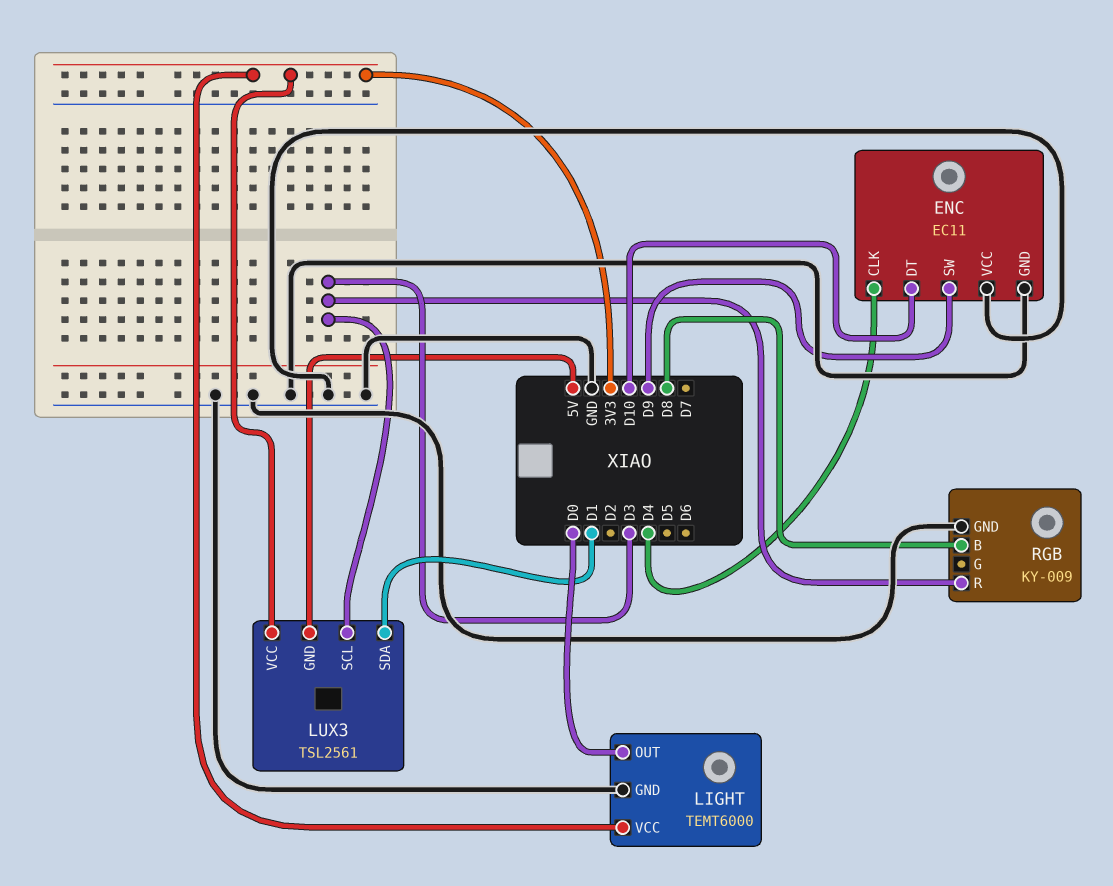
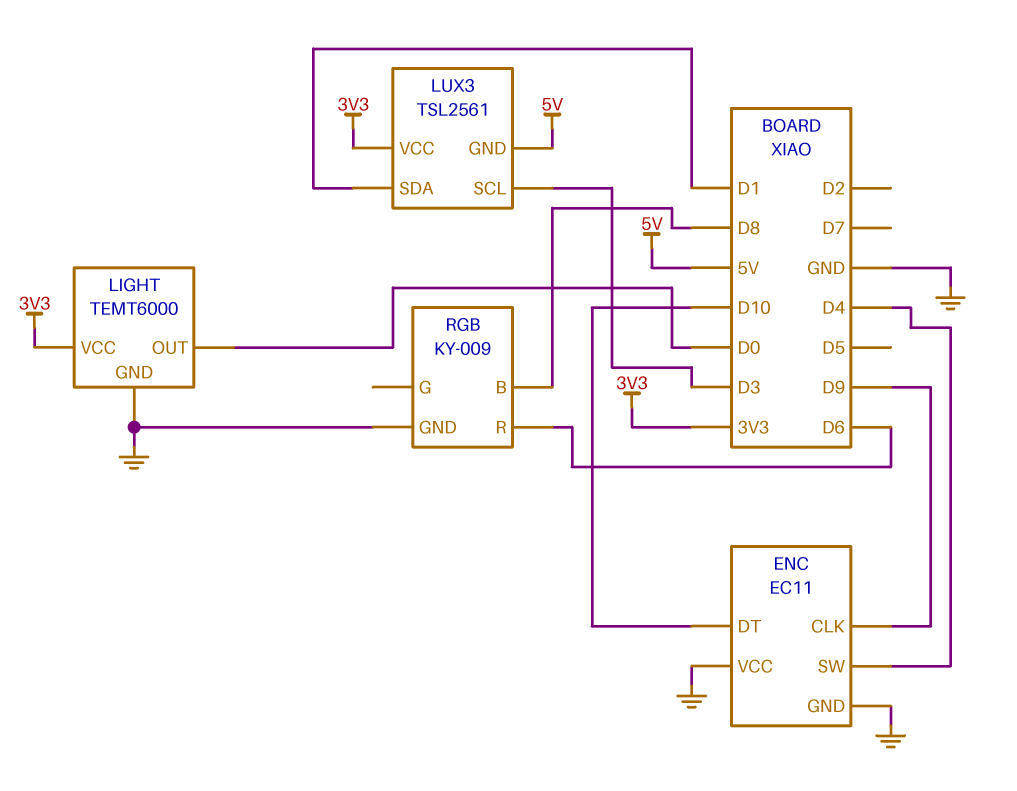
ENC pin CLK: D4 -> D9
ENC pin SW: D9 -> D4
RGB pin R: D3 -> D6

